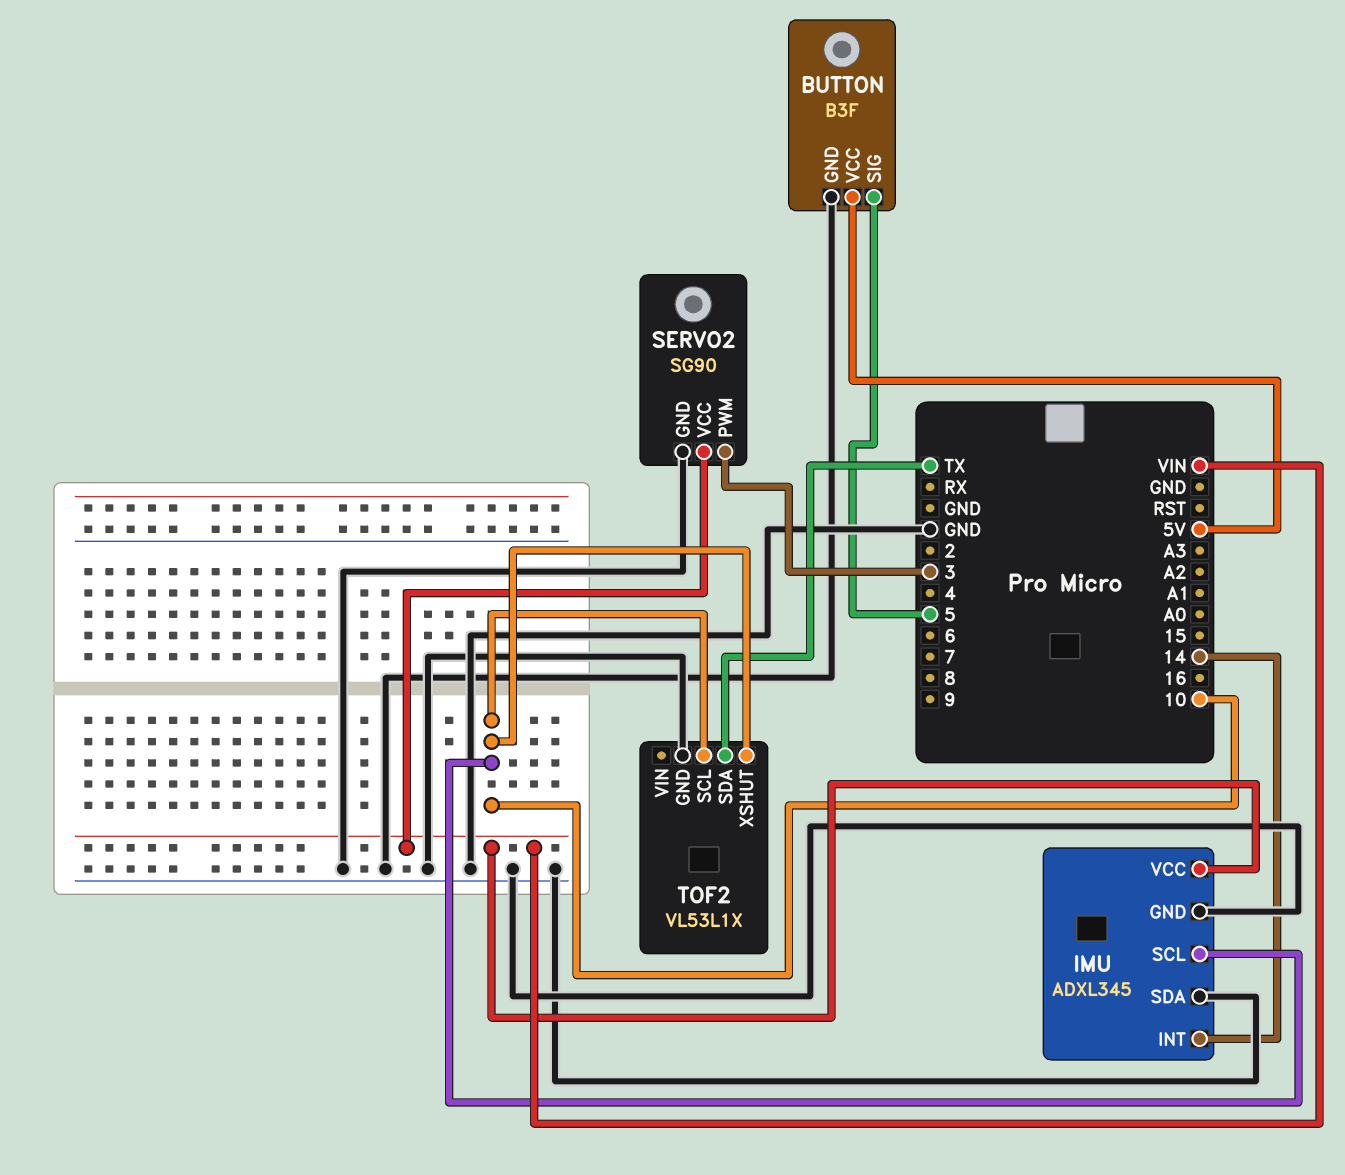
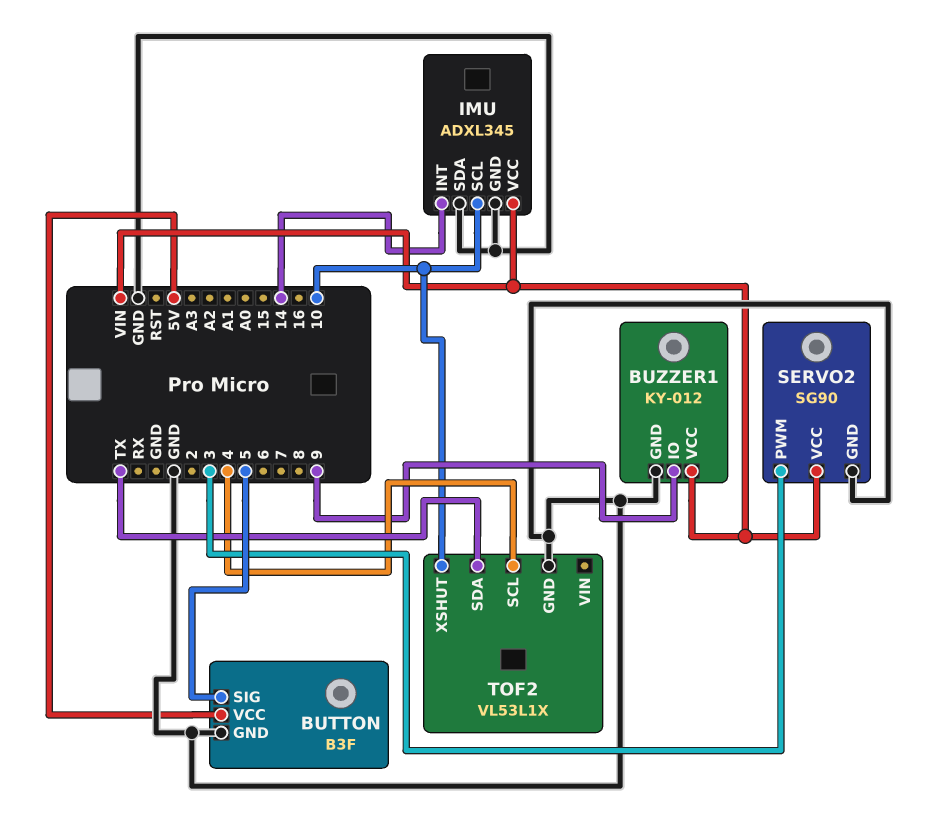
BUZZER1: none -> KY-012
BUZZER1 pin GND: none -> GND
BUZZER1 pin IO: none -> 9
BUZZER1 pin VCC: none -> VIN
TOF2 pin SCL: 10 -> 4

